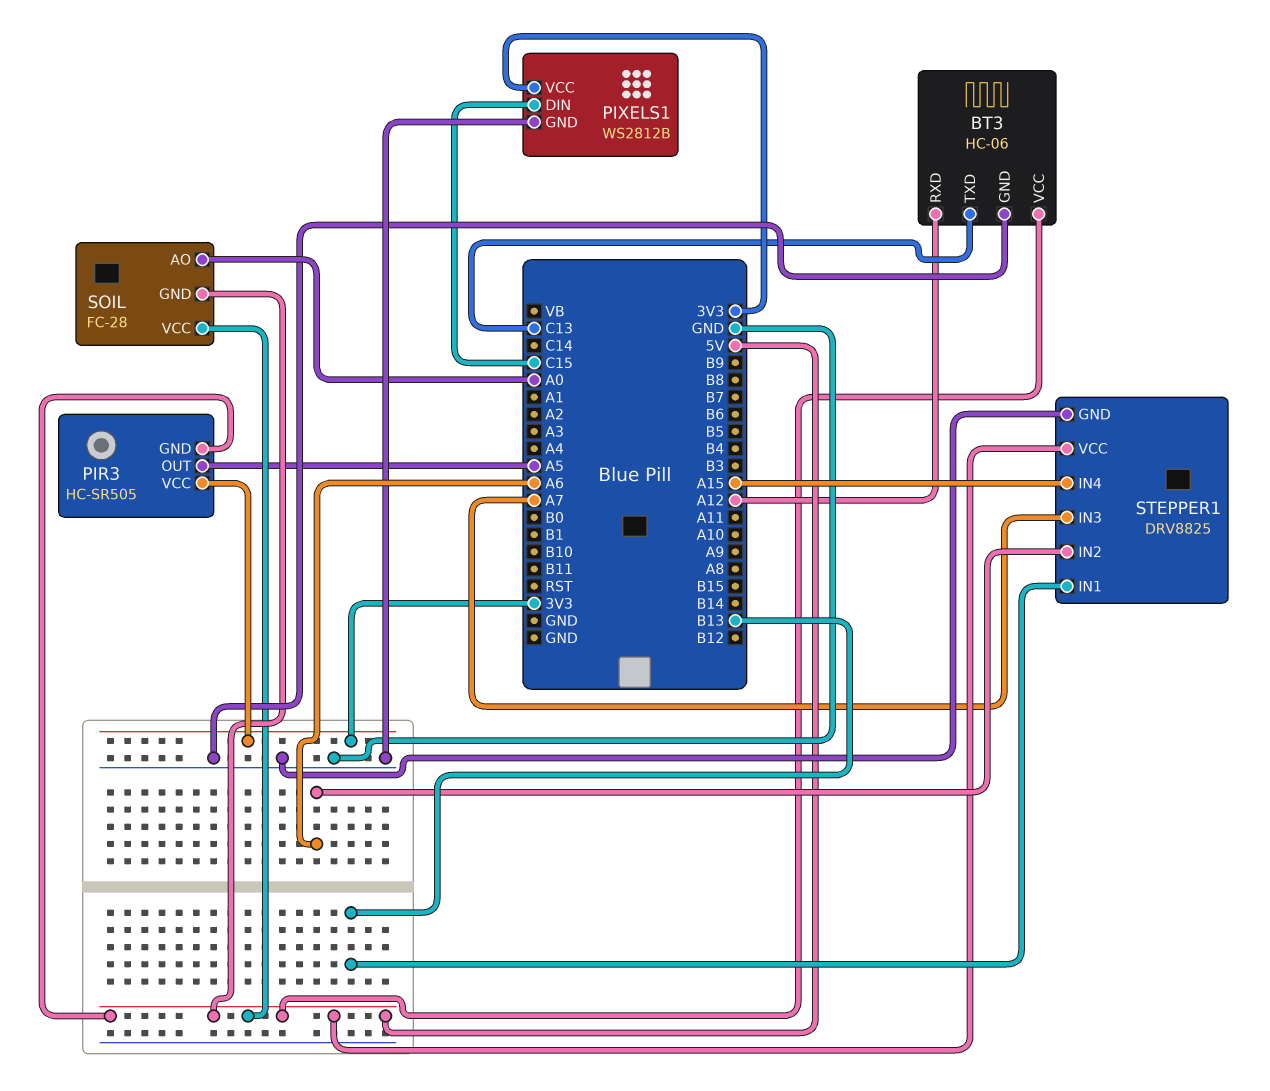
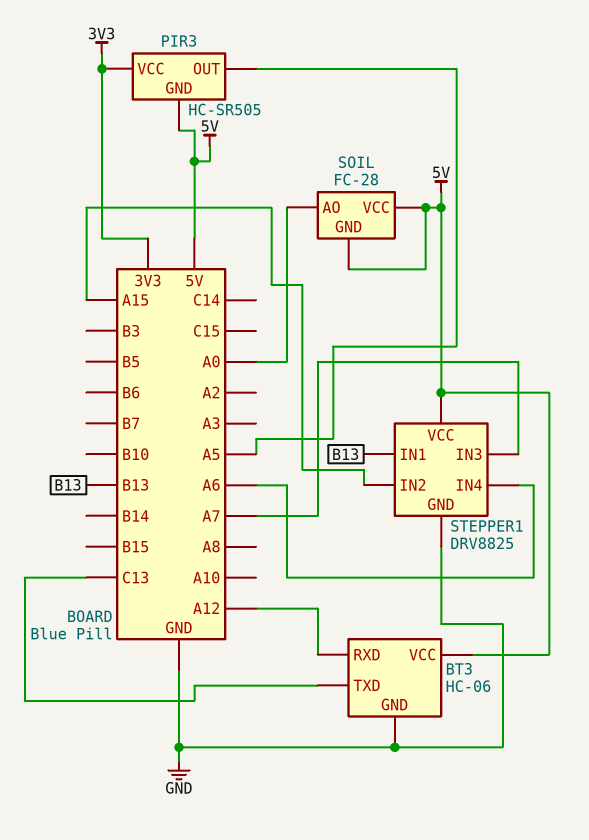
PIXELS1: WS2812B -> none
PIXELS1 pin DIN: C15 -> none
PIXELS1 pin GND: GND -> none
PIXELS1 pin VCC: 3V3 -> none
STEPPER1 pin IN2: A6 -> A15
STEPPER1 pin IN4: A15 -> A6

